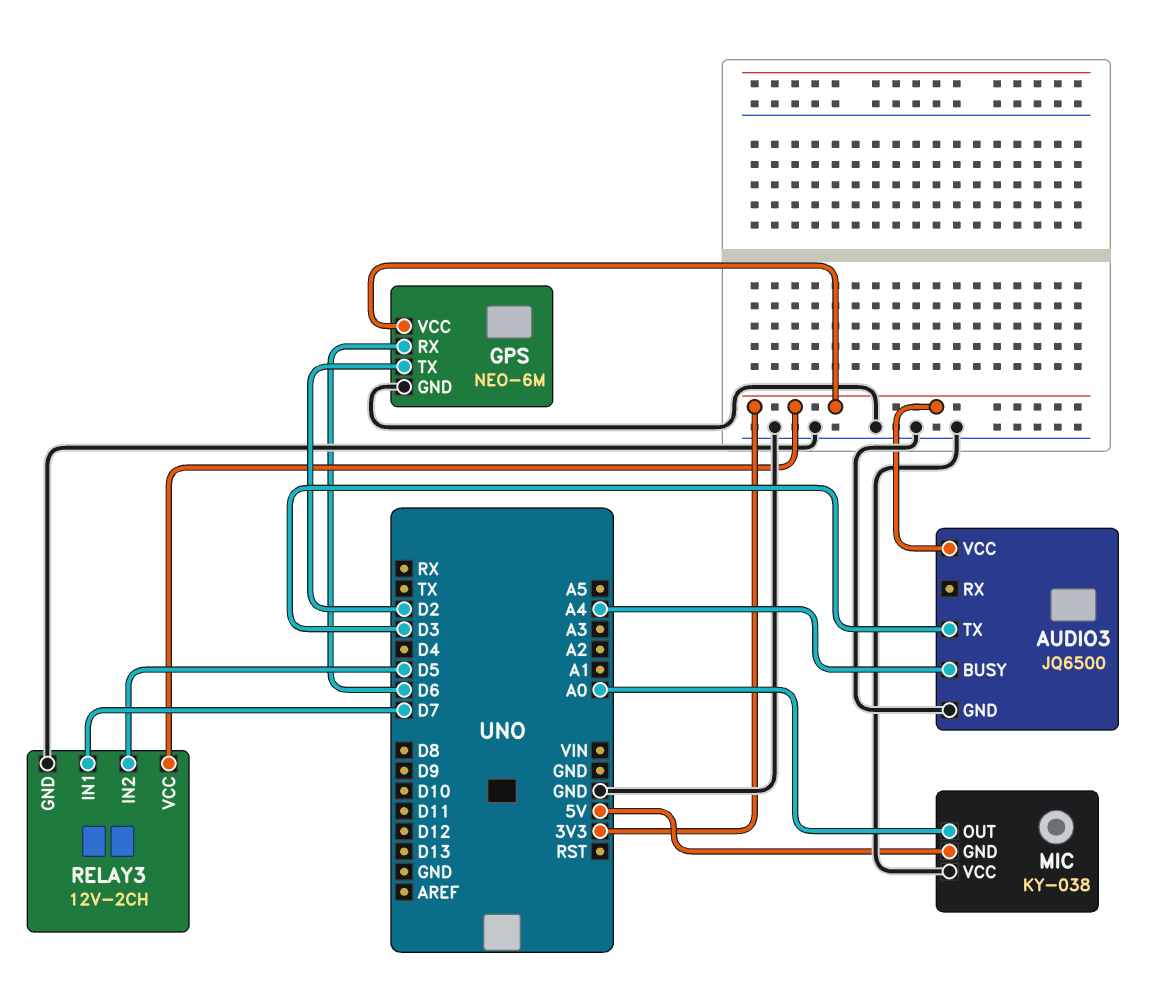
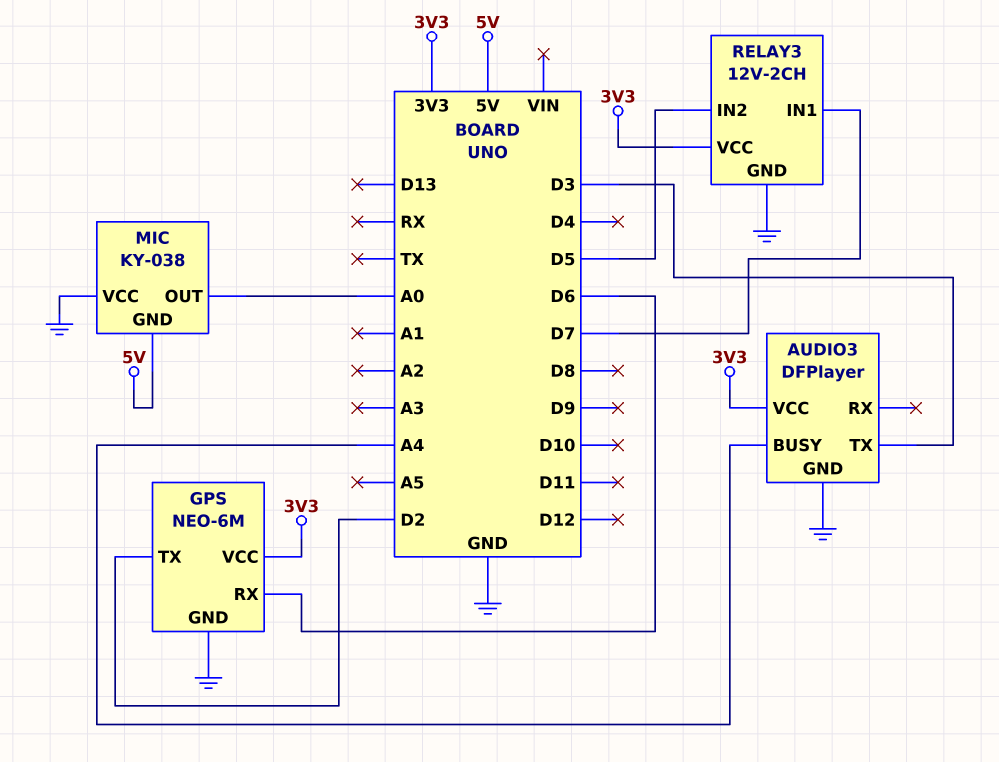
AUDIO3: JQ6500 -> DFPlayer

